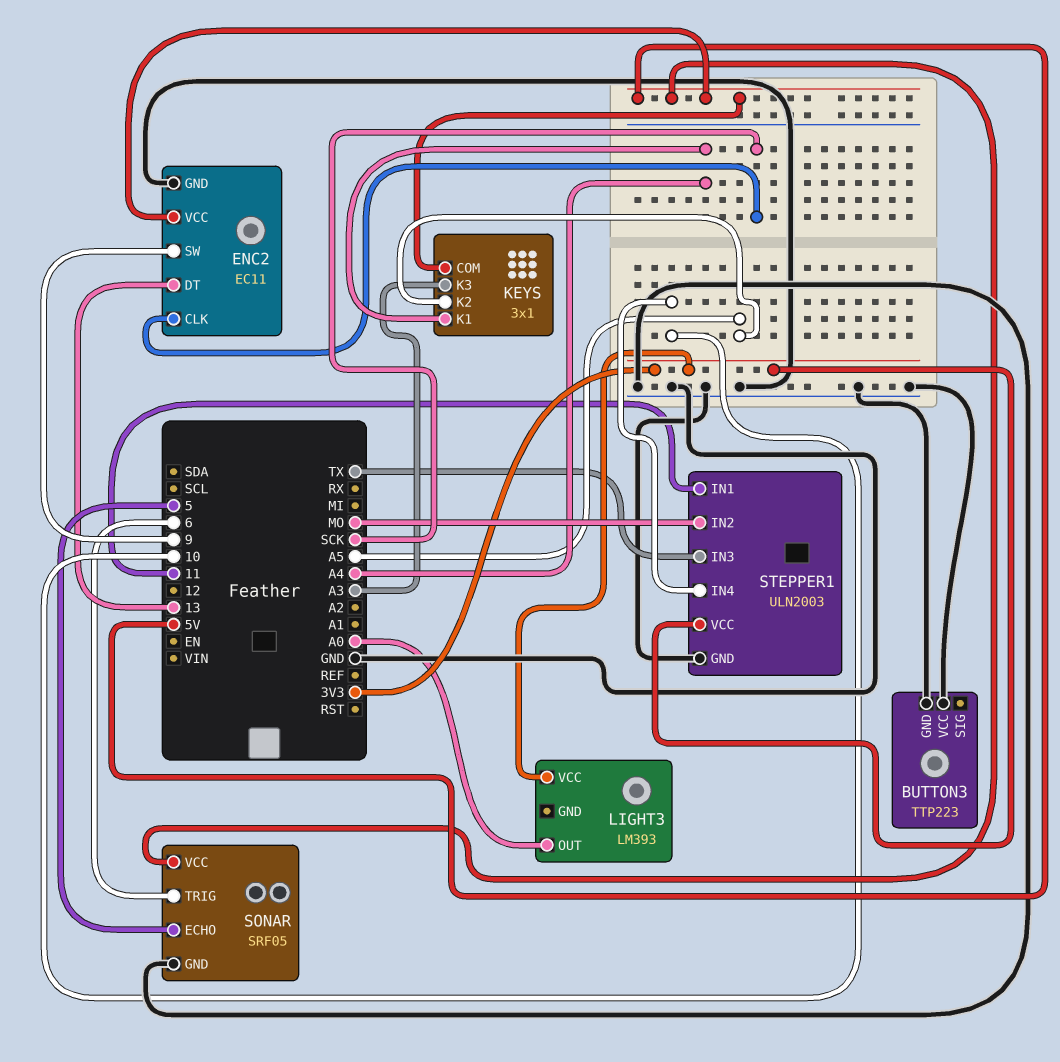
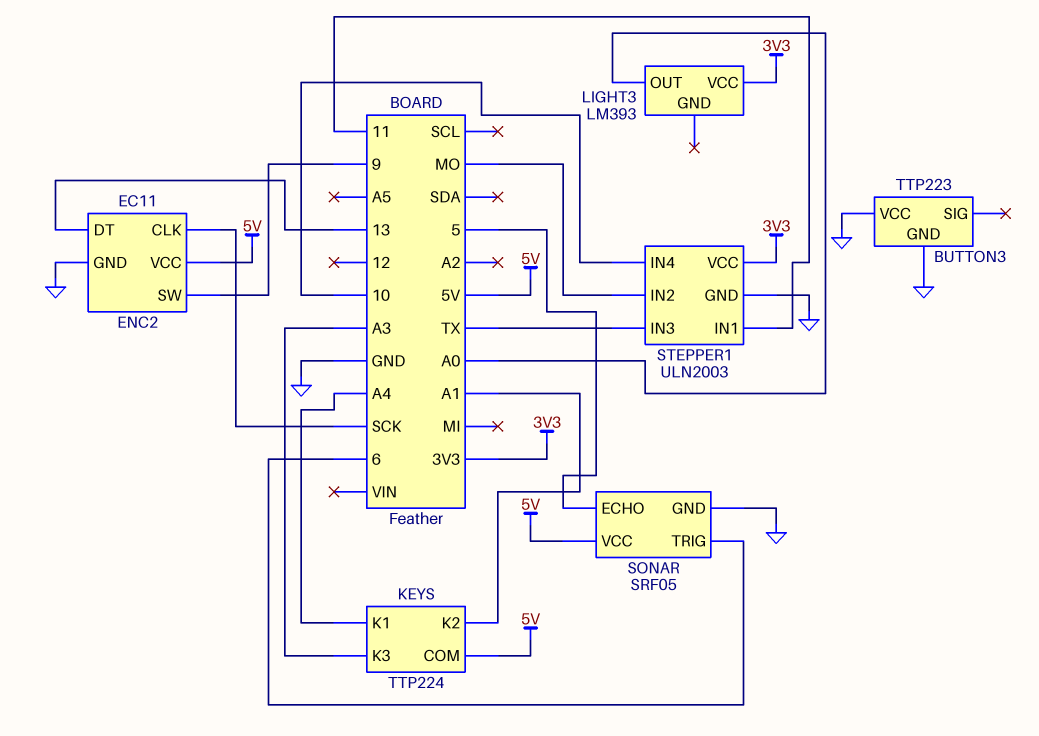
KEYS: 3x1 -> TTP224
KEYS pin K2: A5 -> A1

